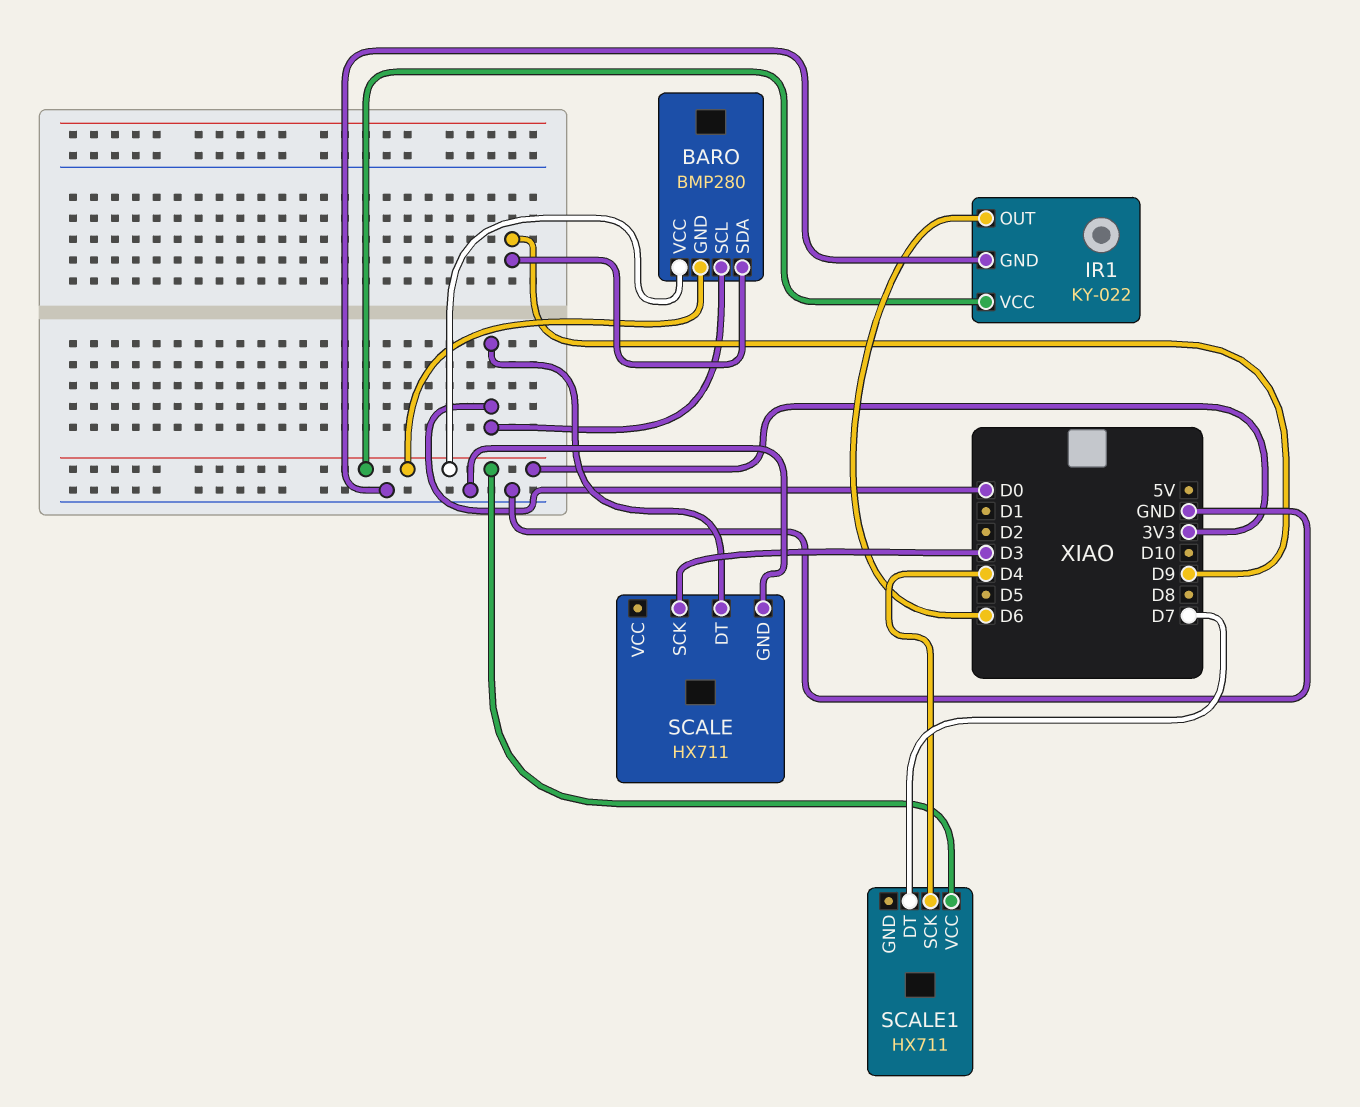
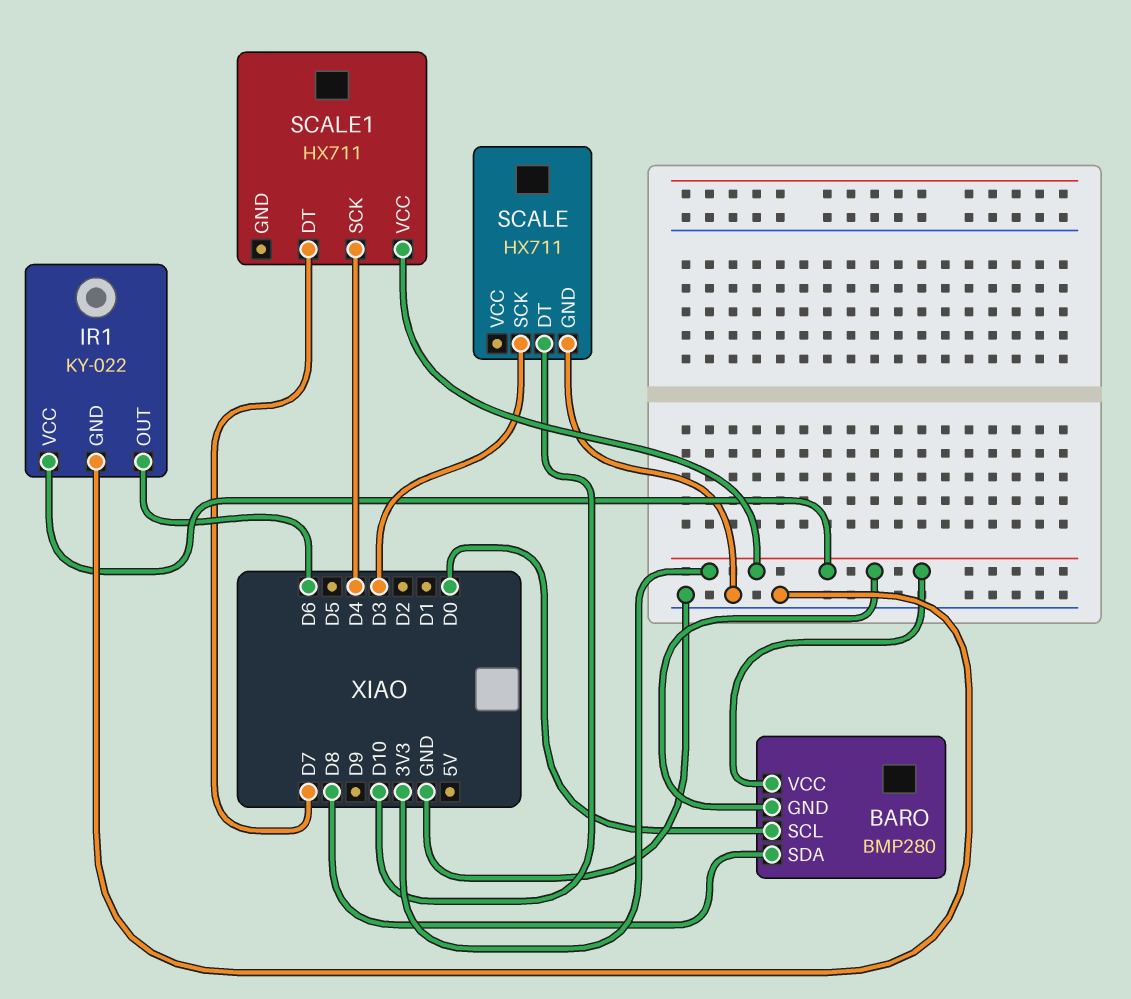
BARO pin SDA: D9 -> D8
SCALE pin DT: D0 -> D10

